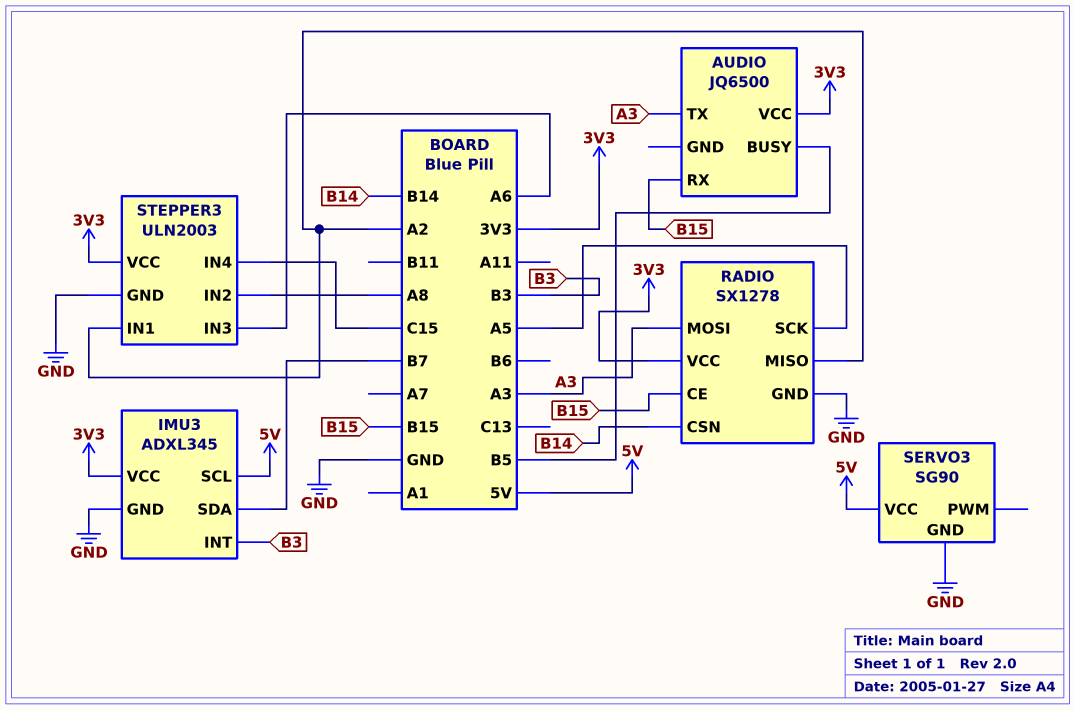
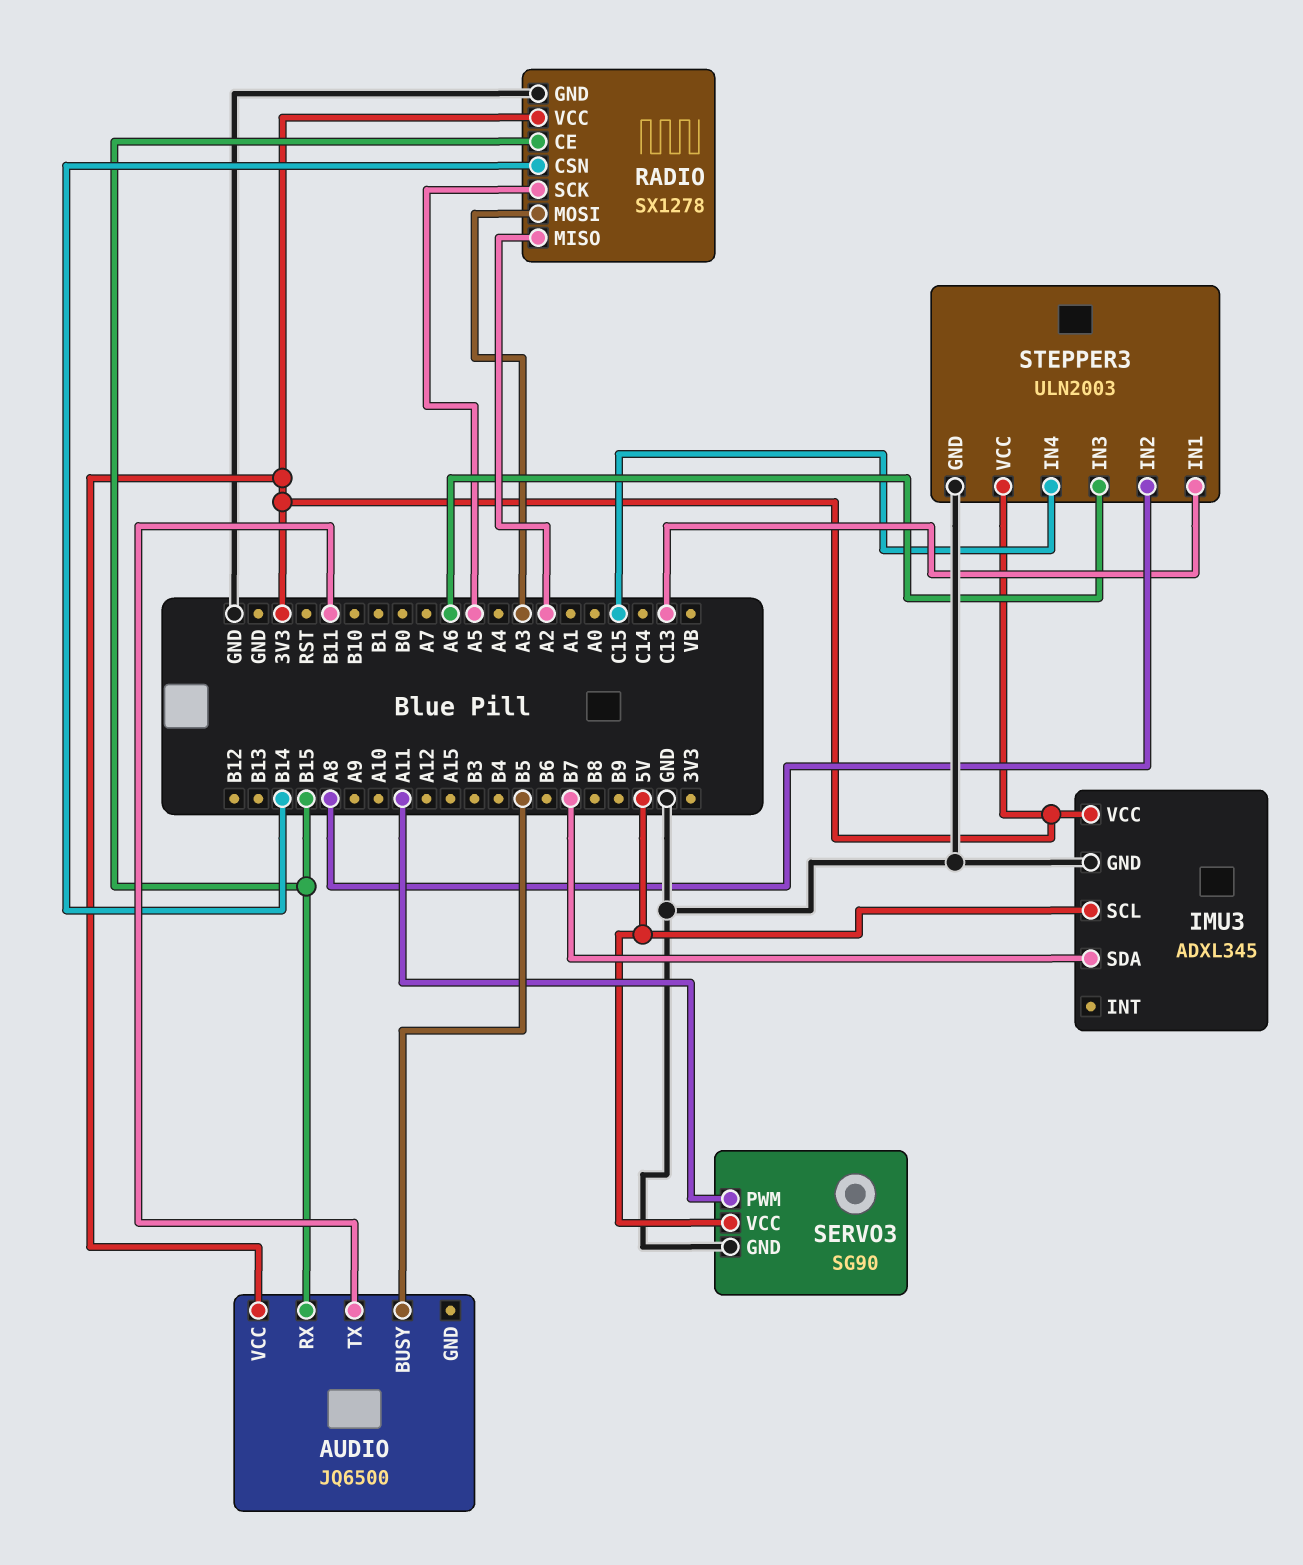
AUDIO pin TX: A3 -> B11
IMU3 pin INT: B3 -> none
SERVO3 pin PWM: none -> A11
STEPPER3 pin IN1: A2 -> C13

